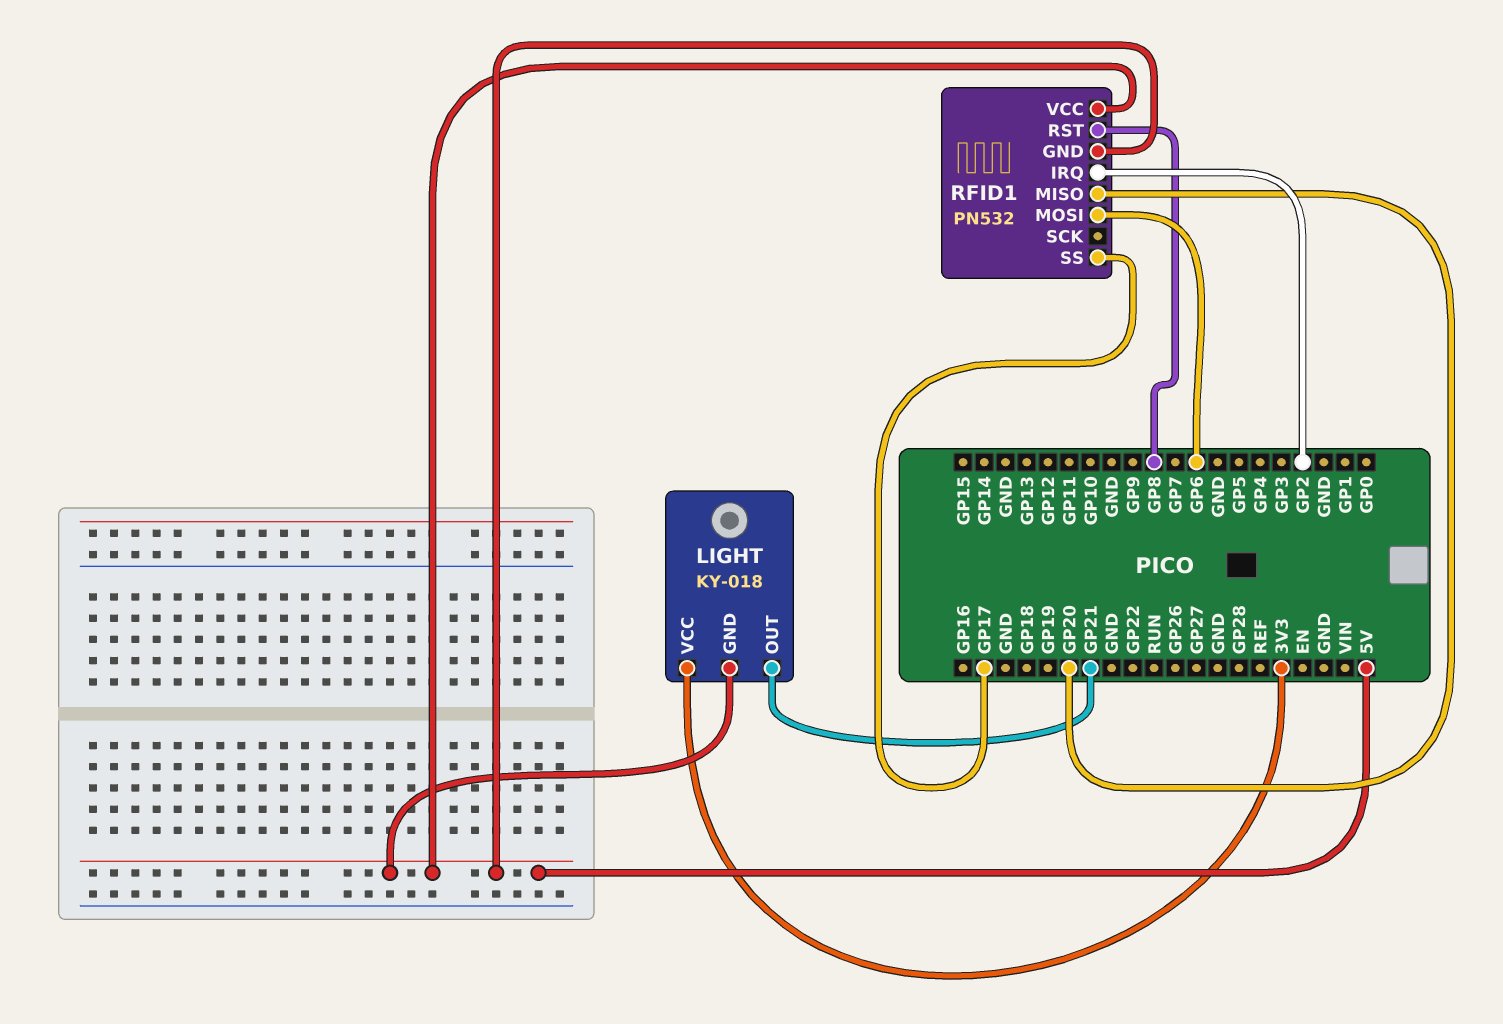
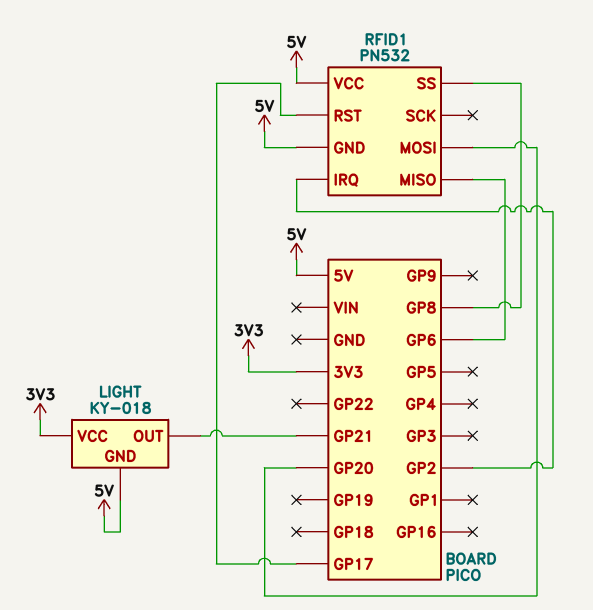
RFID1 pin MISO: GP20 -> GP6
RFID1 pin MOSI: GP6 -> GP20
RFID1 pin RST: GP8 -> GP17
RFID1 pin SS: GP17 -> GP8

